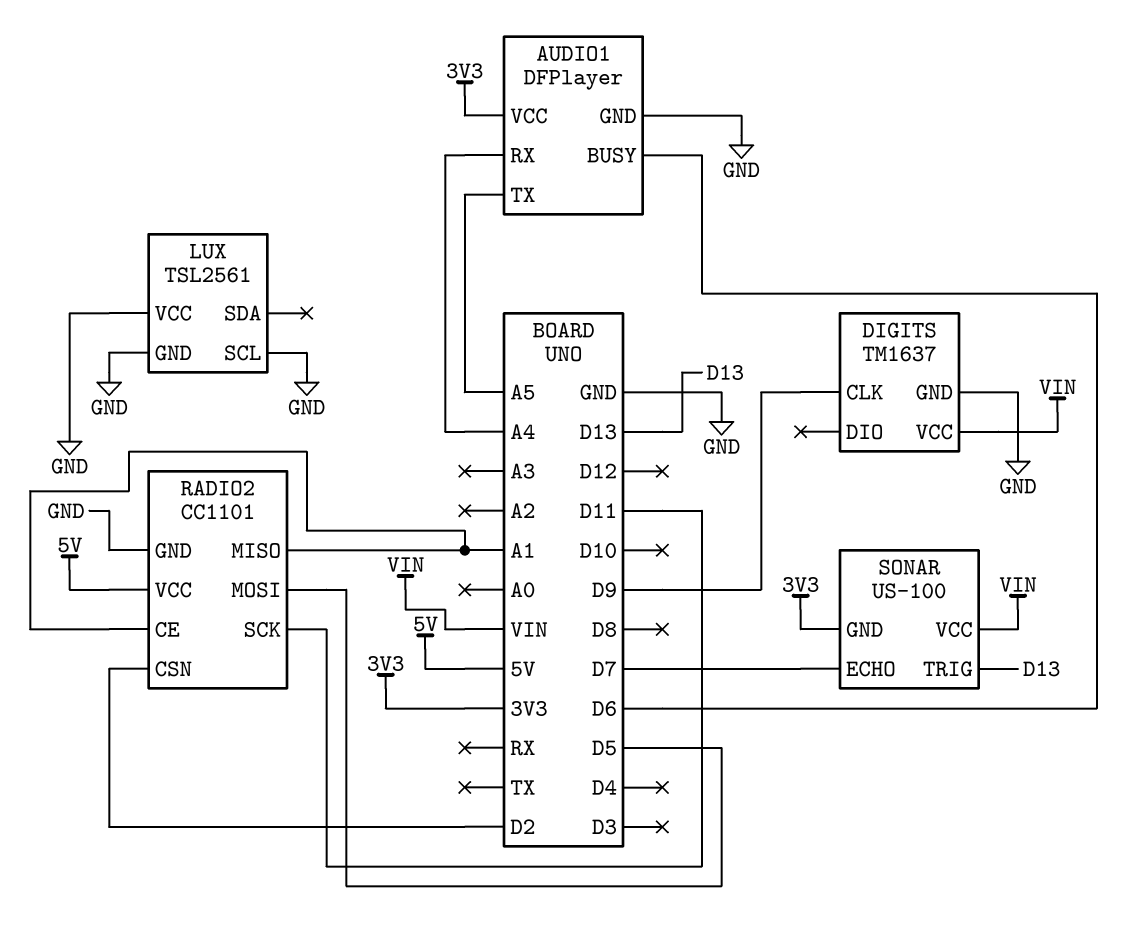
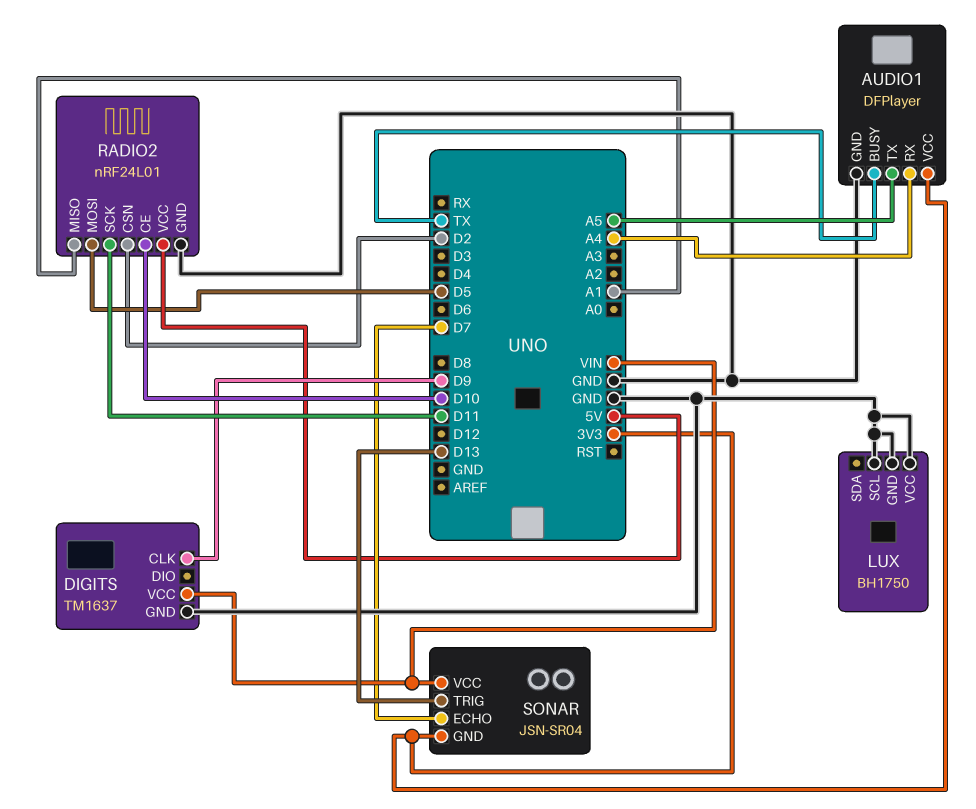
AUDIO1 pin BUSY: D6 -> TX
LUX: TSL2561 -> BH1750
RADIO2: CC1101 -> nRF24L01
RADIO2 pin CE: A1 -> D10
SONAR: US-100 -> JSN-SR04

